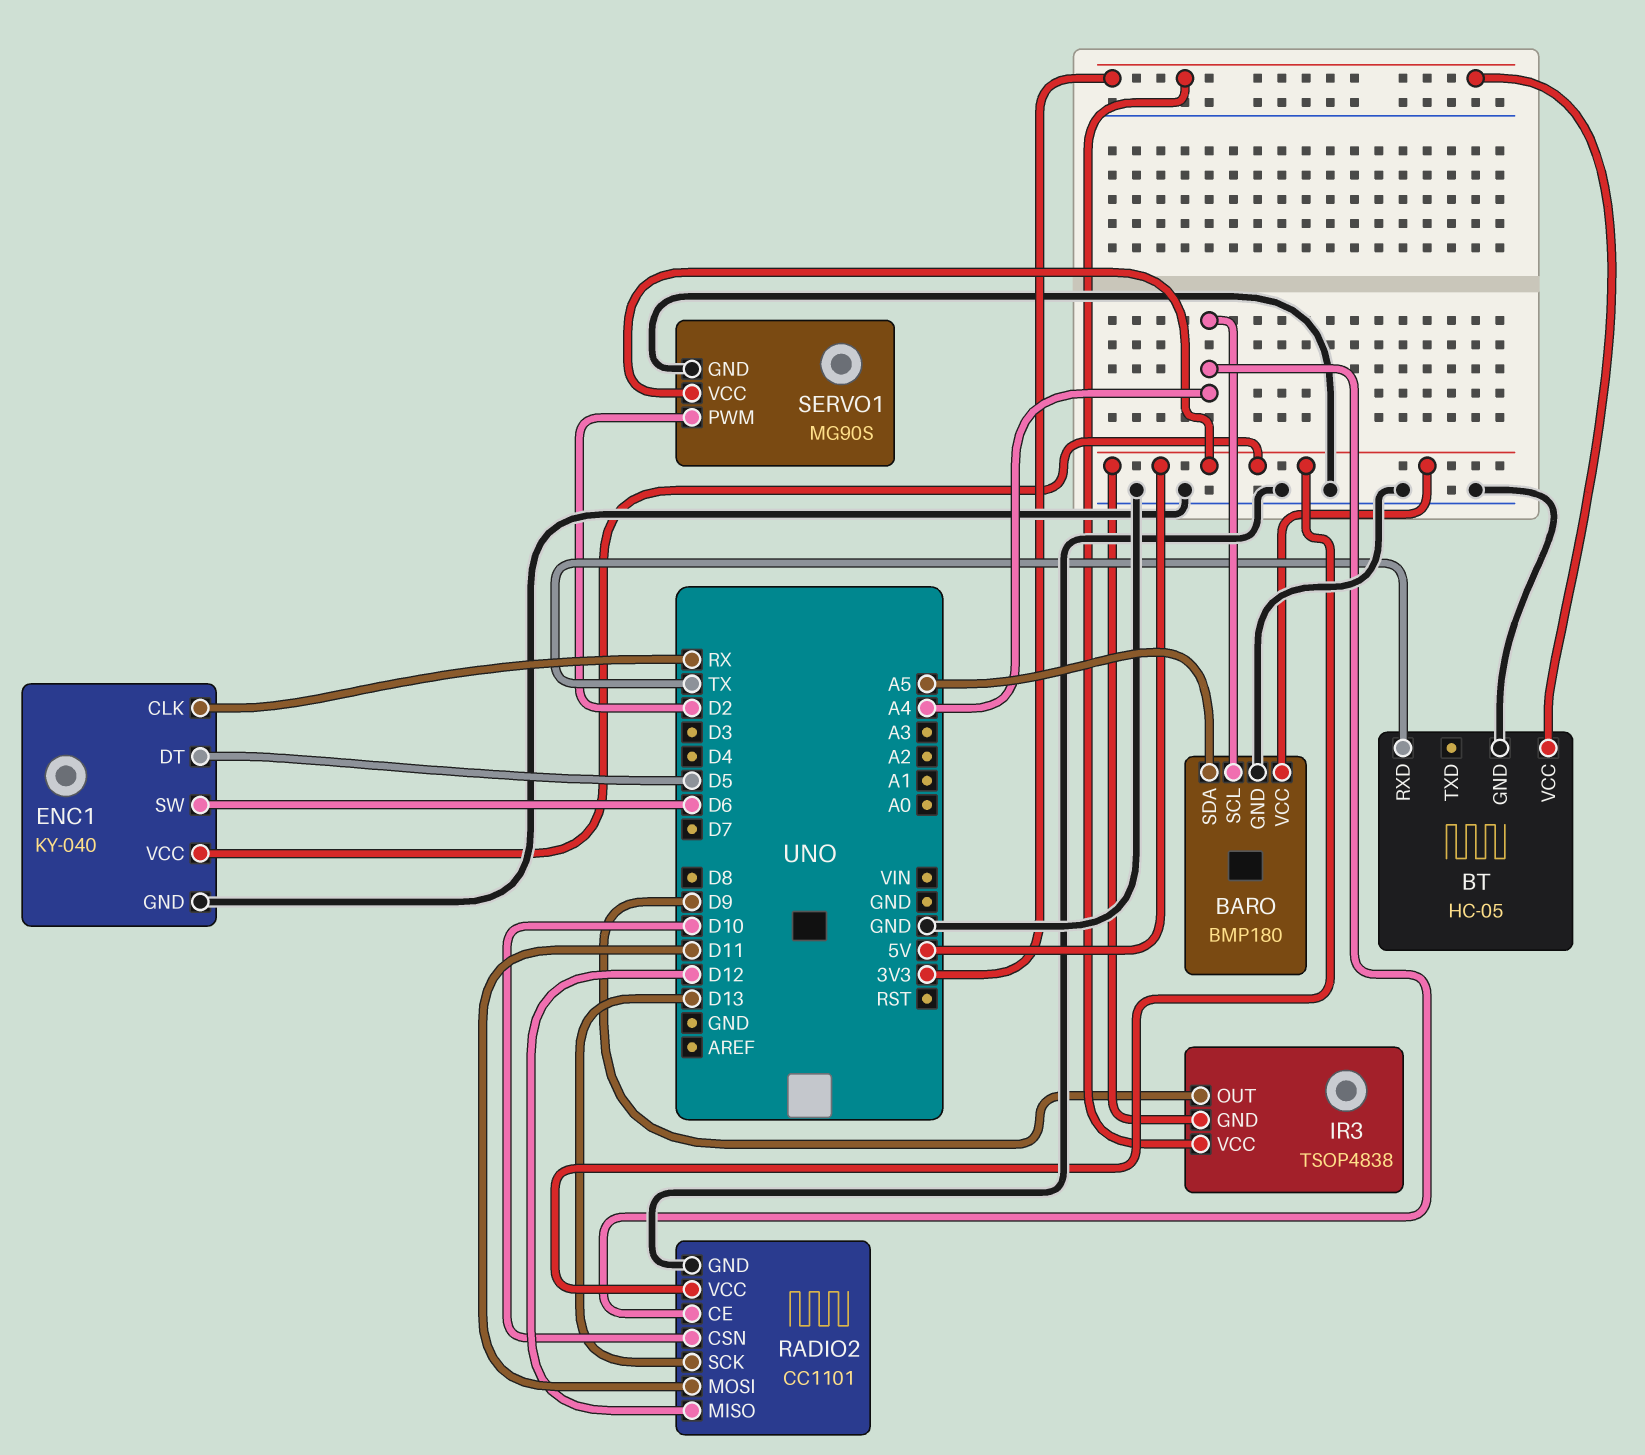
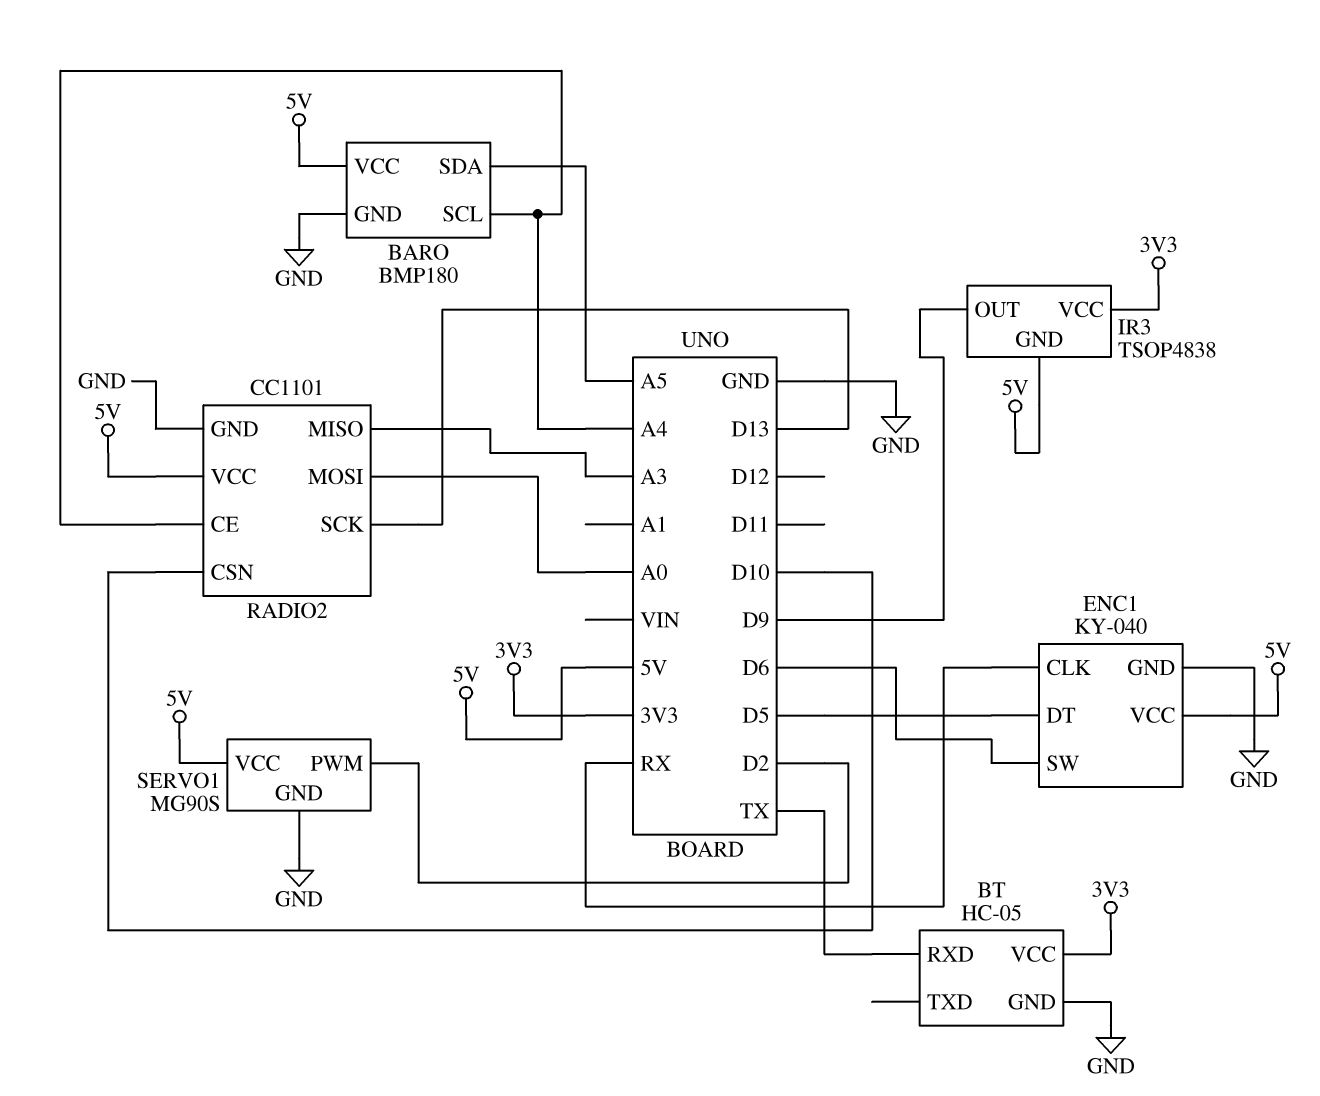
RADIO2 pin MISO: D12 -> A3
RADIO2 pin MOSI: D11 -> A0

